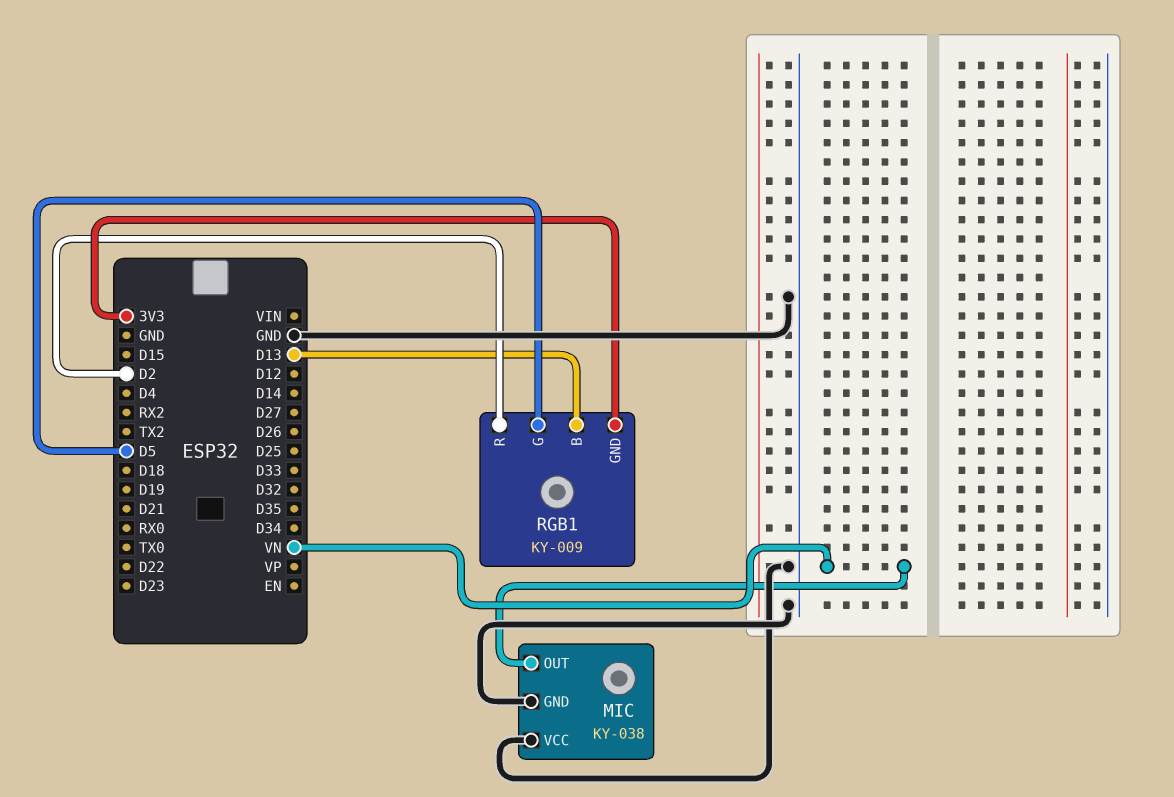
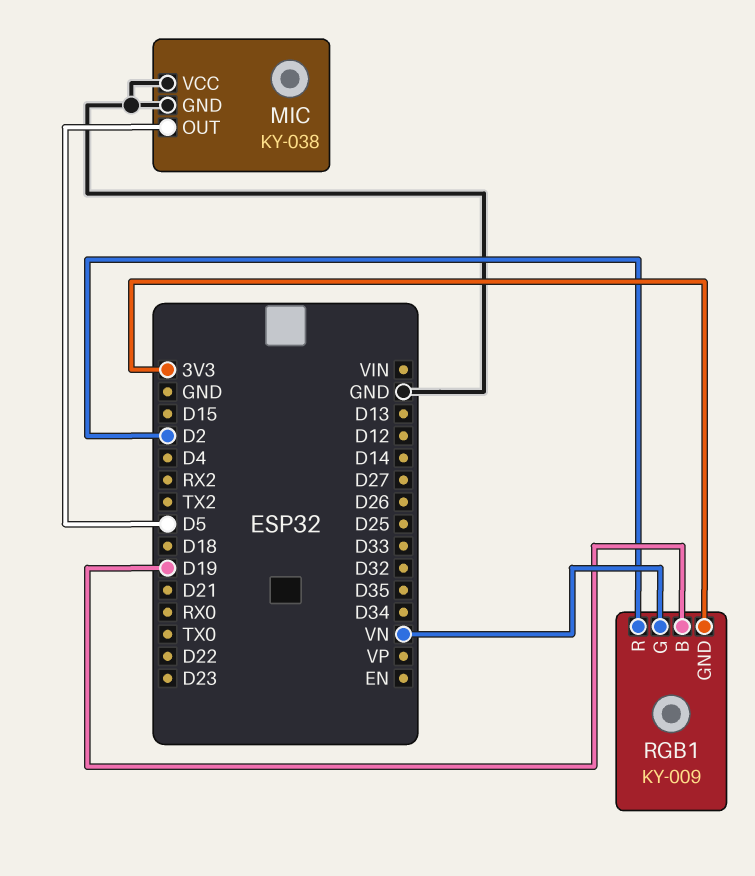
MIC pin OUT: VN -> D5
RGB1 pin B: D13 -> D19
RGB1 pin G: D5 -> VN

